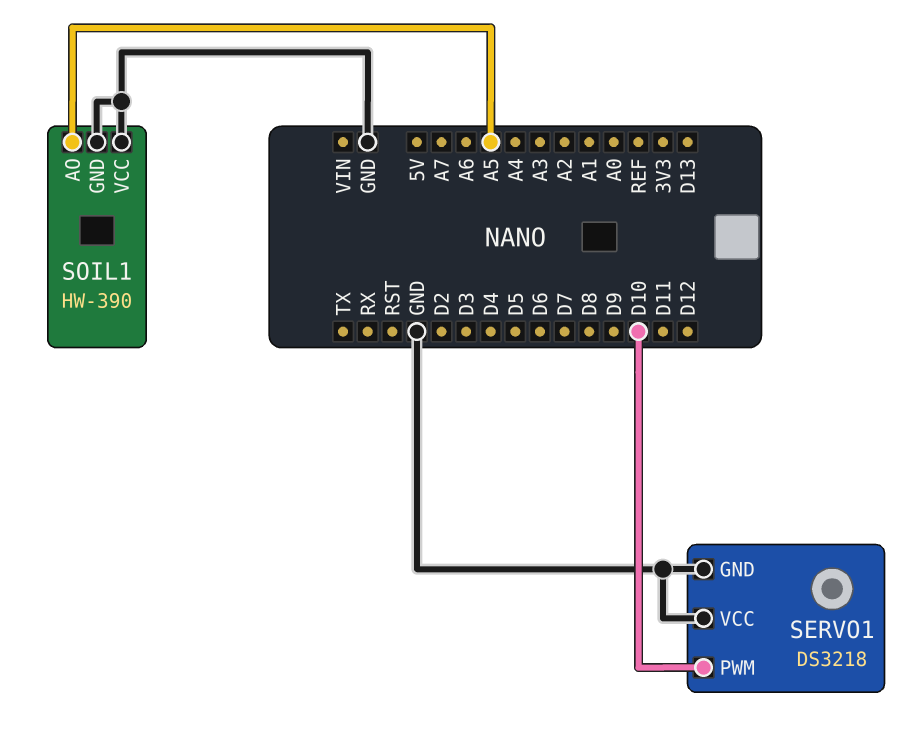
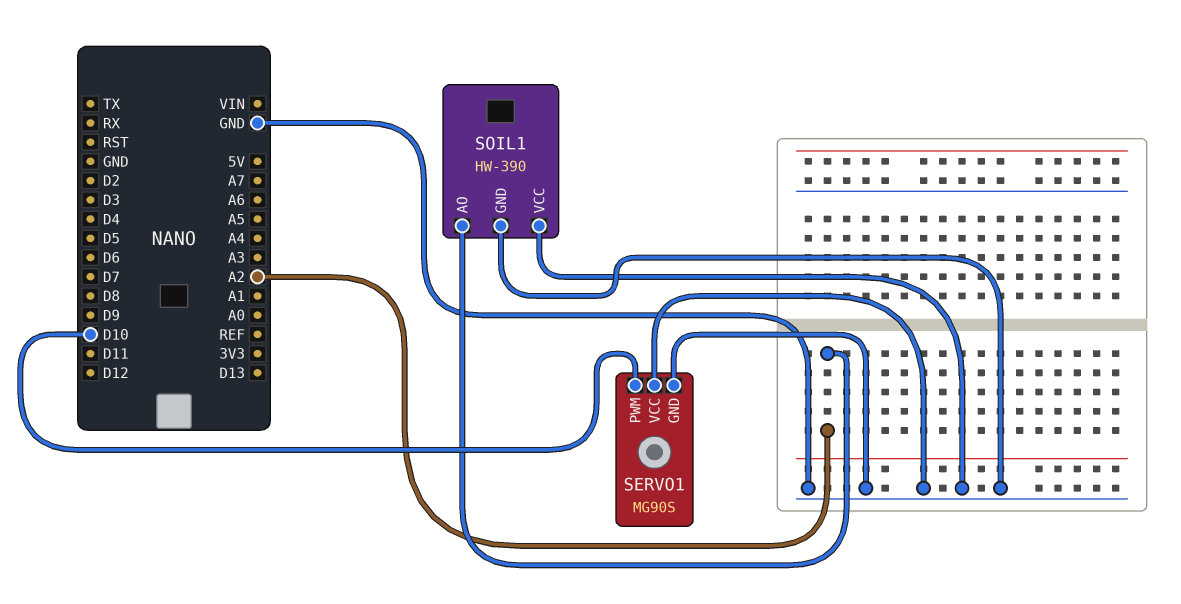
SERVO1: DS3218 -> MG90S
SOIL1 pin AO: A5 -> A2

